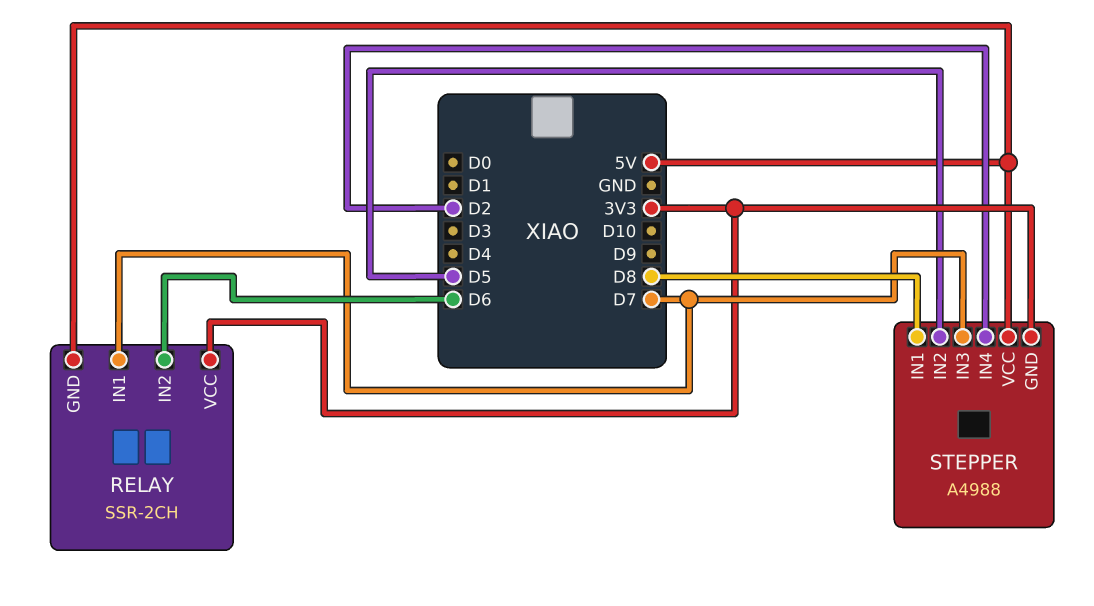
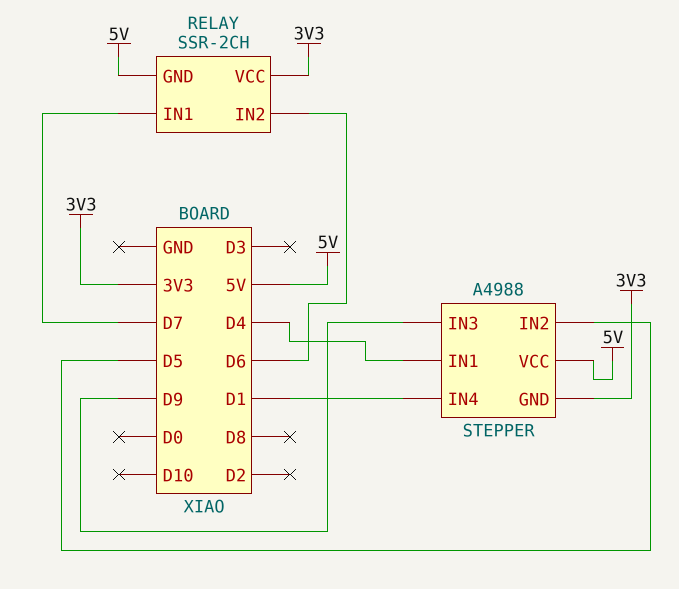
STEPPER pin IN1: D8 -> D4
STEPPER pin IN3: D7 -> D9
STEPPER pin IN4: D2 -> D1

